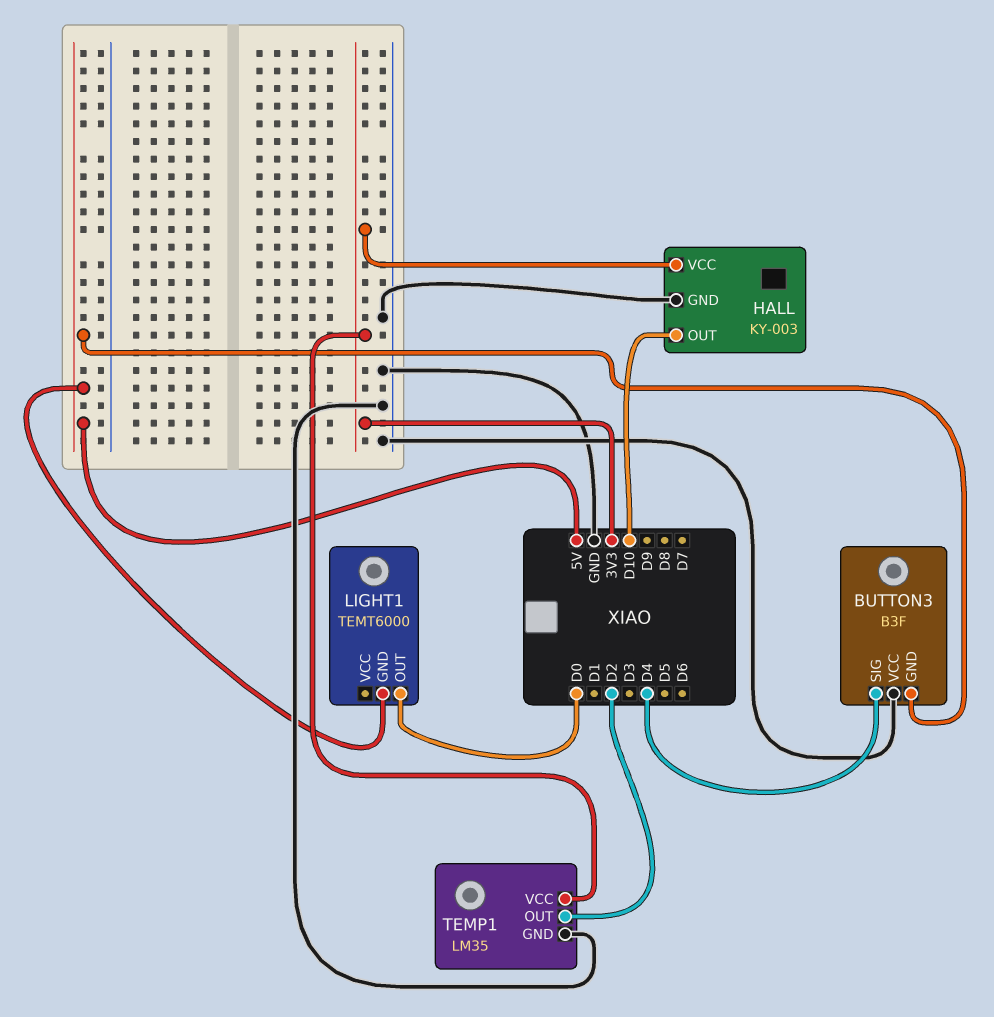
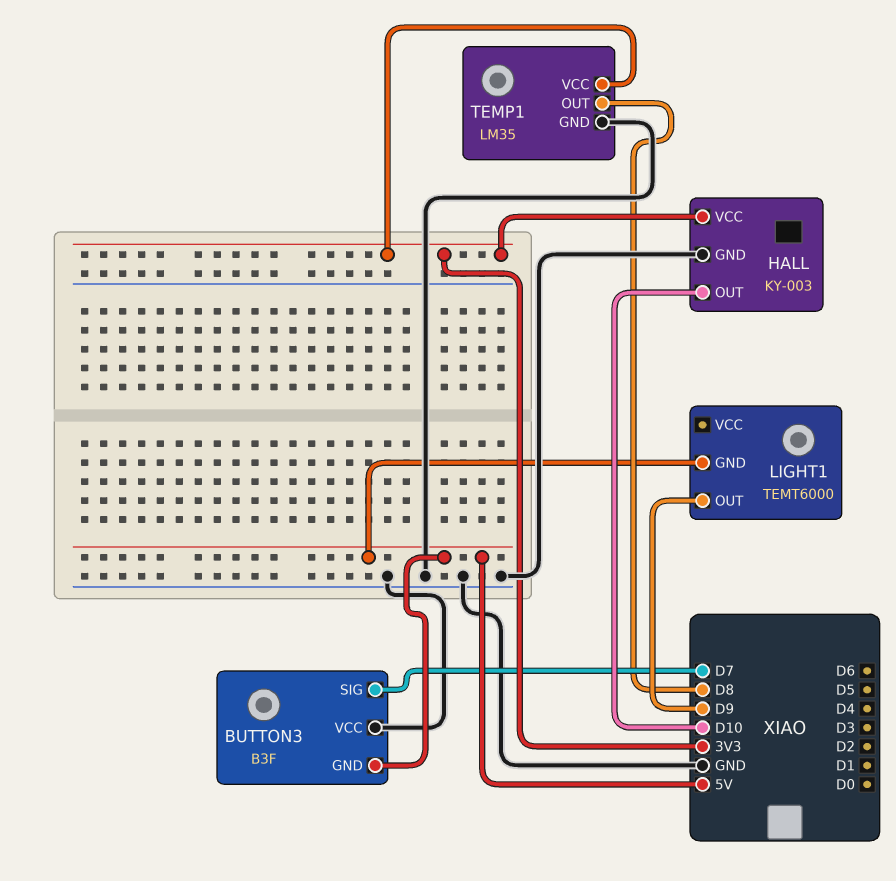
BUTTON3 pin SIG: D4 -> D7
LIGHT1 pin OUT: D0 -> D9
TEMP1 pin OUT: D2 -> D8

